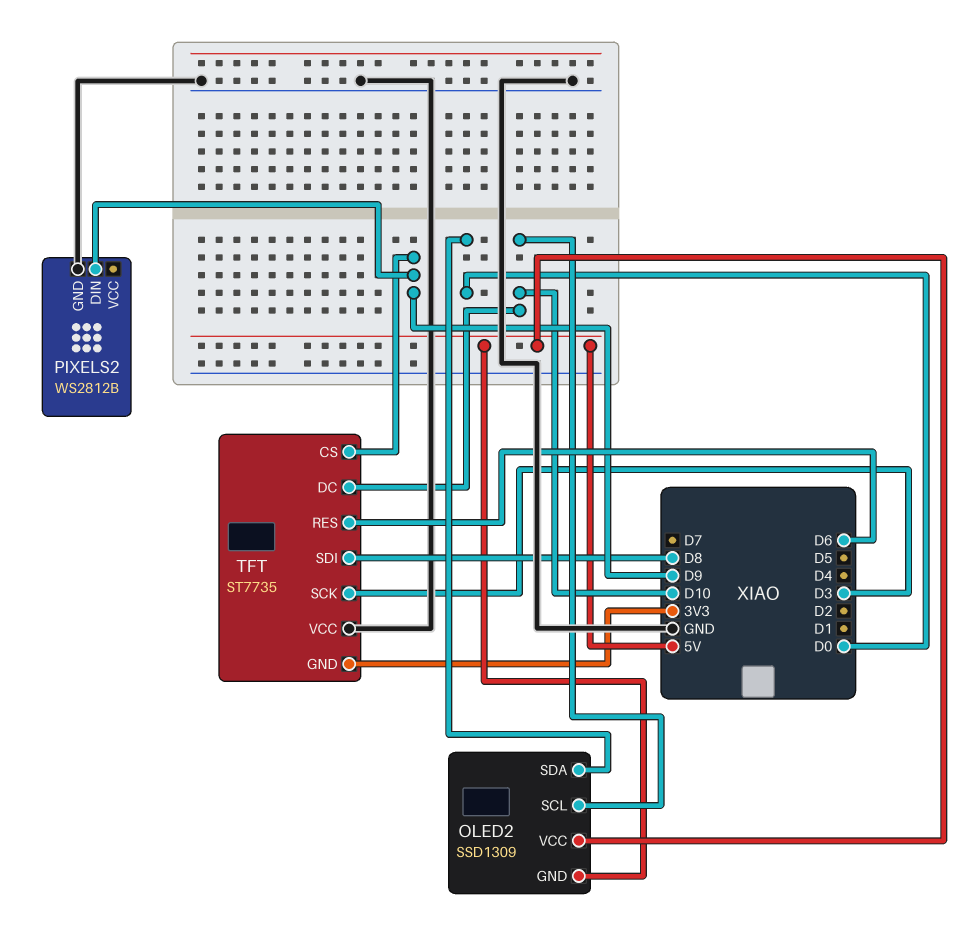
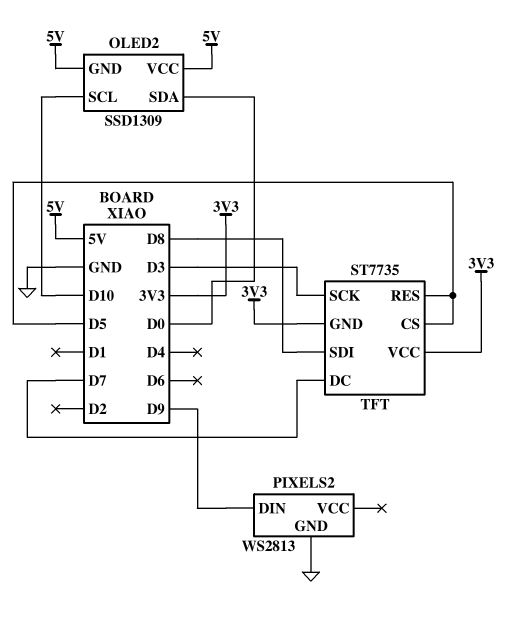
PIXELS2: WS2812B -> WS2813
TFT pin CS: D9 -> D5
TFT pin DC: D10 -> D7
TFT pin RES: D6 -> D5
TFT pin VCC: GND -> 3V3

